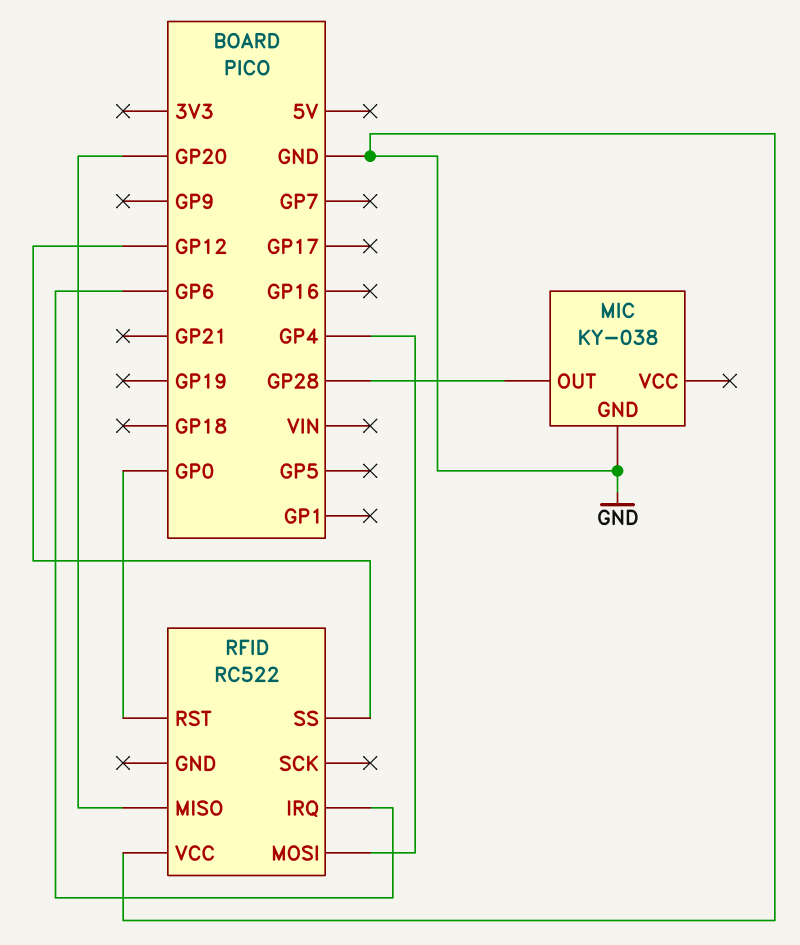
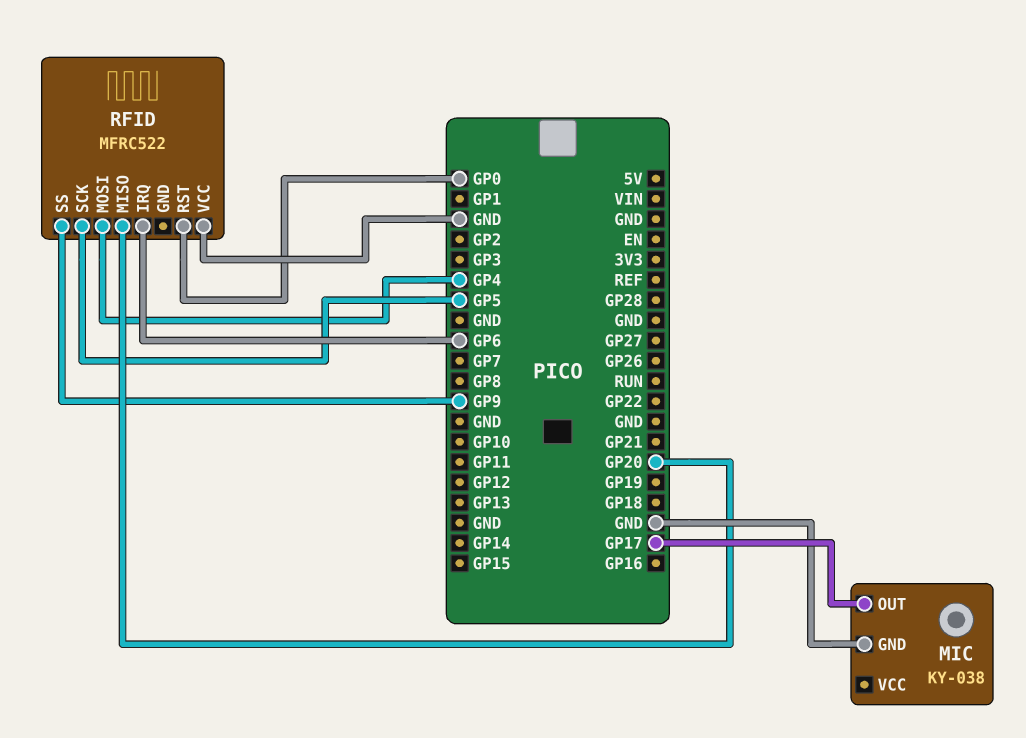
MIC pin OUT: GP28 -> GP17
RFID: RC522 -> MFRC522
RFID pin SCK: none -> GP5
RFID pin SS: GP12 -> GP9

